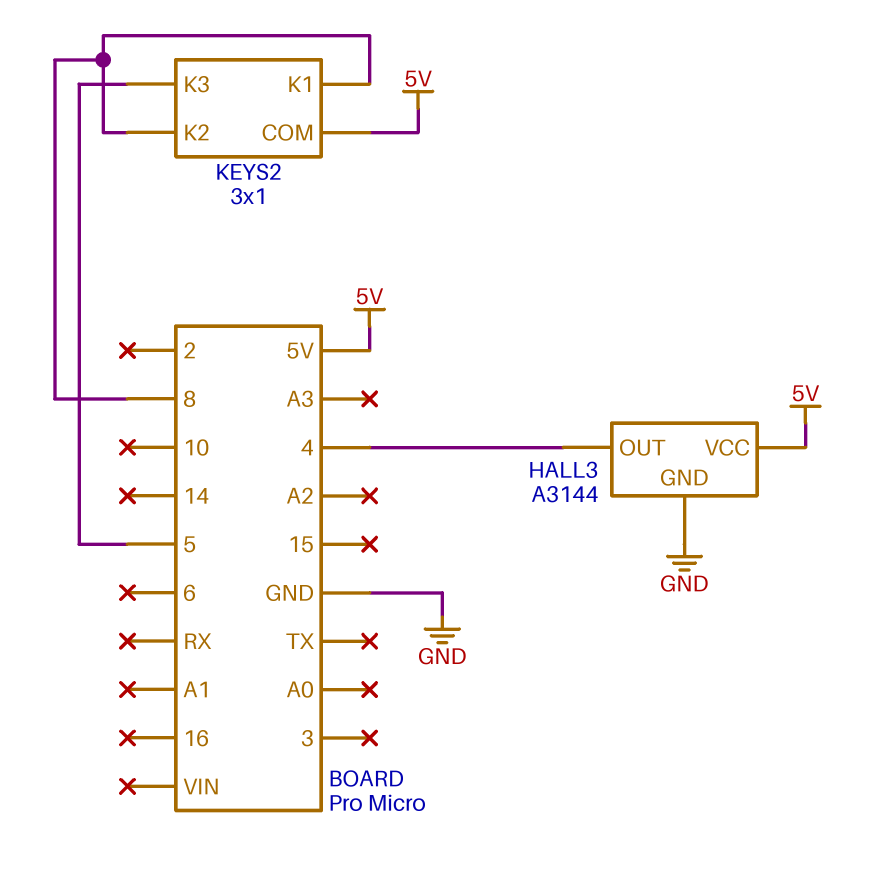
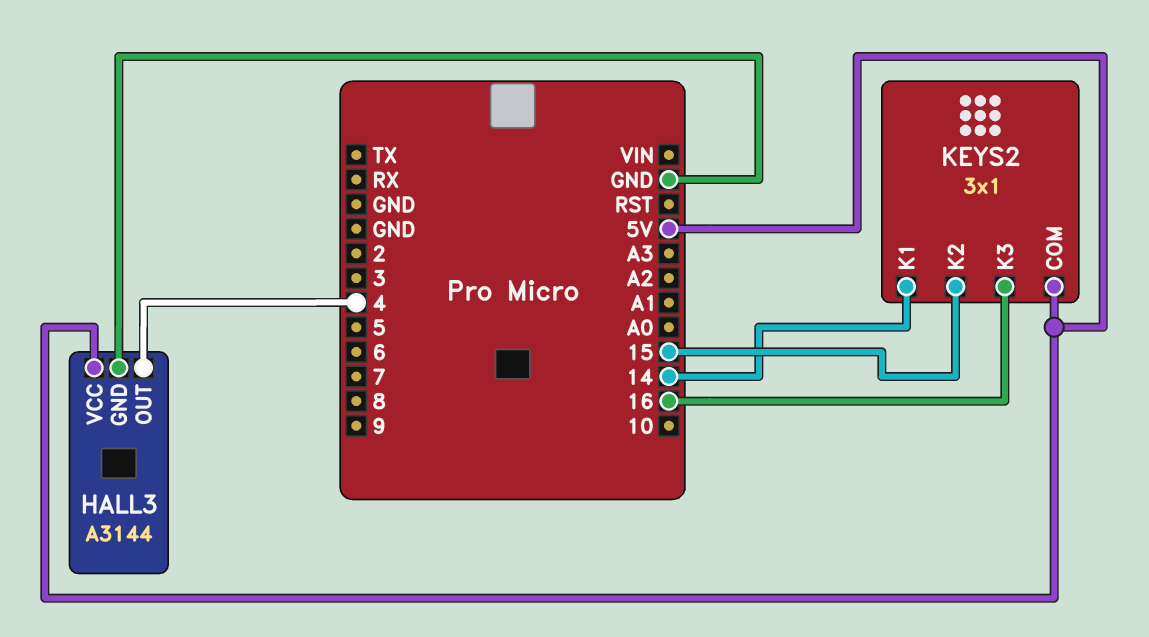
KEYS2 pin K1: 8 -> 14
KEYS2 pin K2: 8 -> 15
KEYS2 pin K3: 5 -> 16

